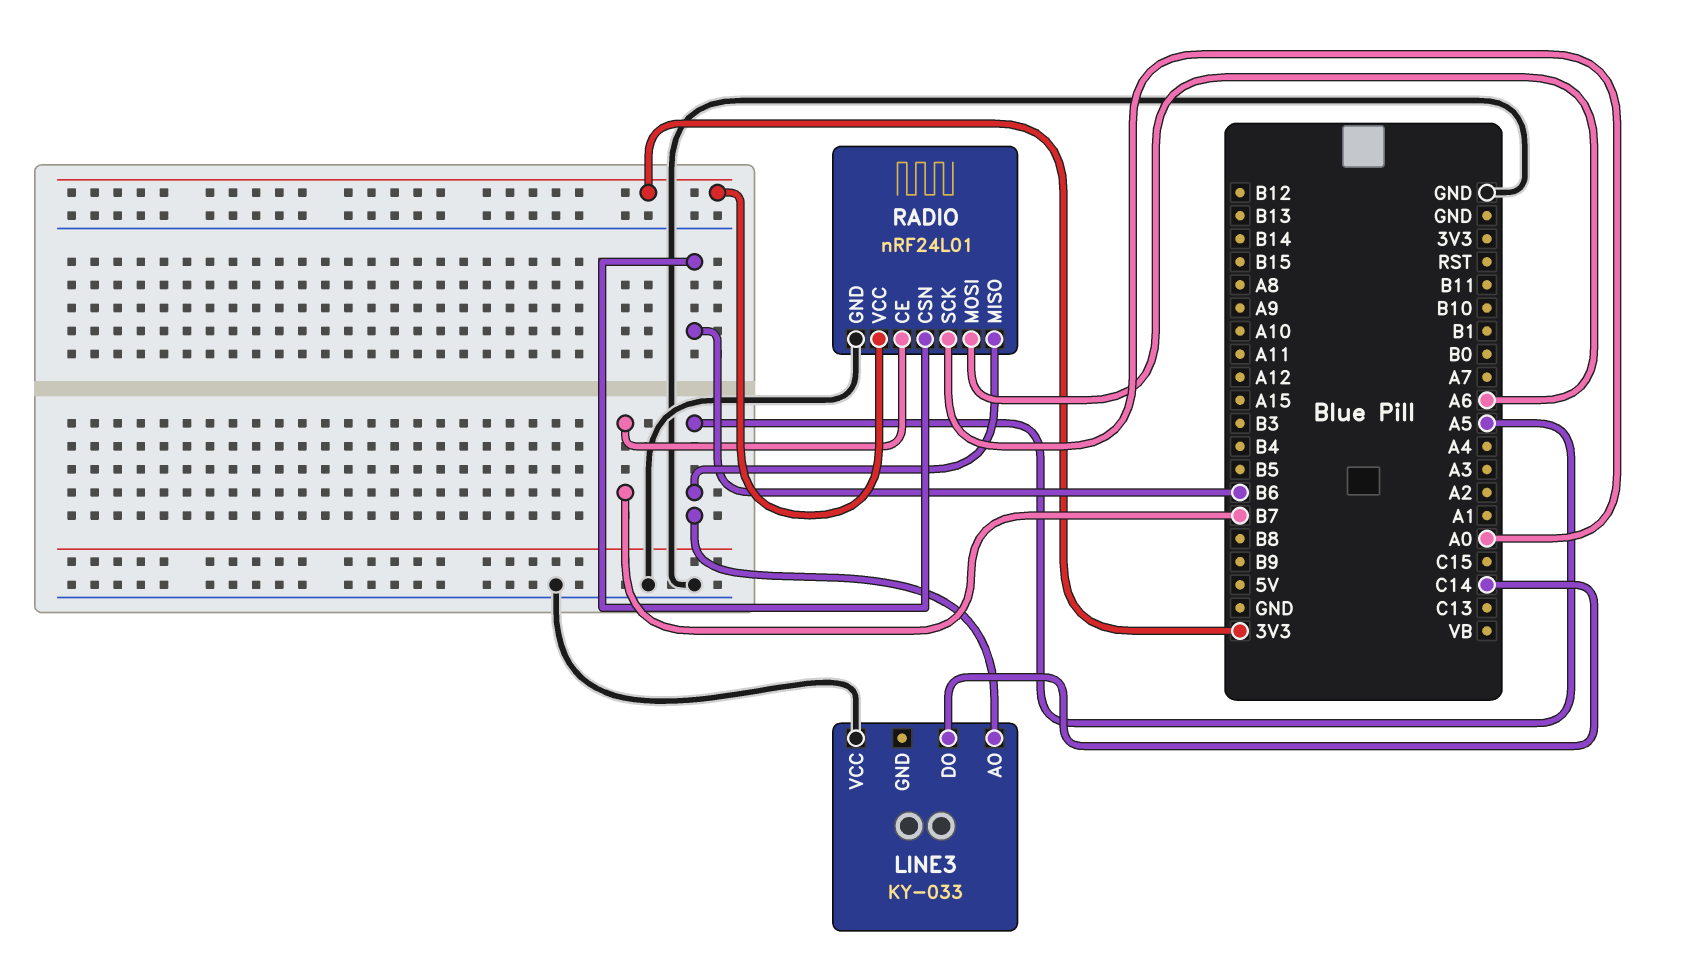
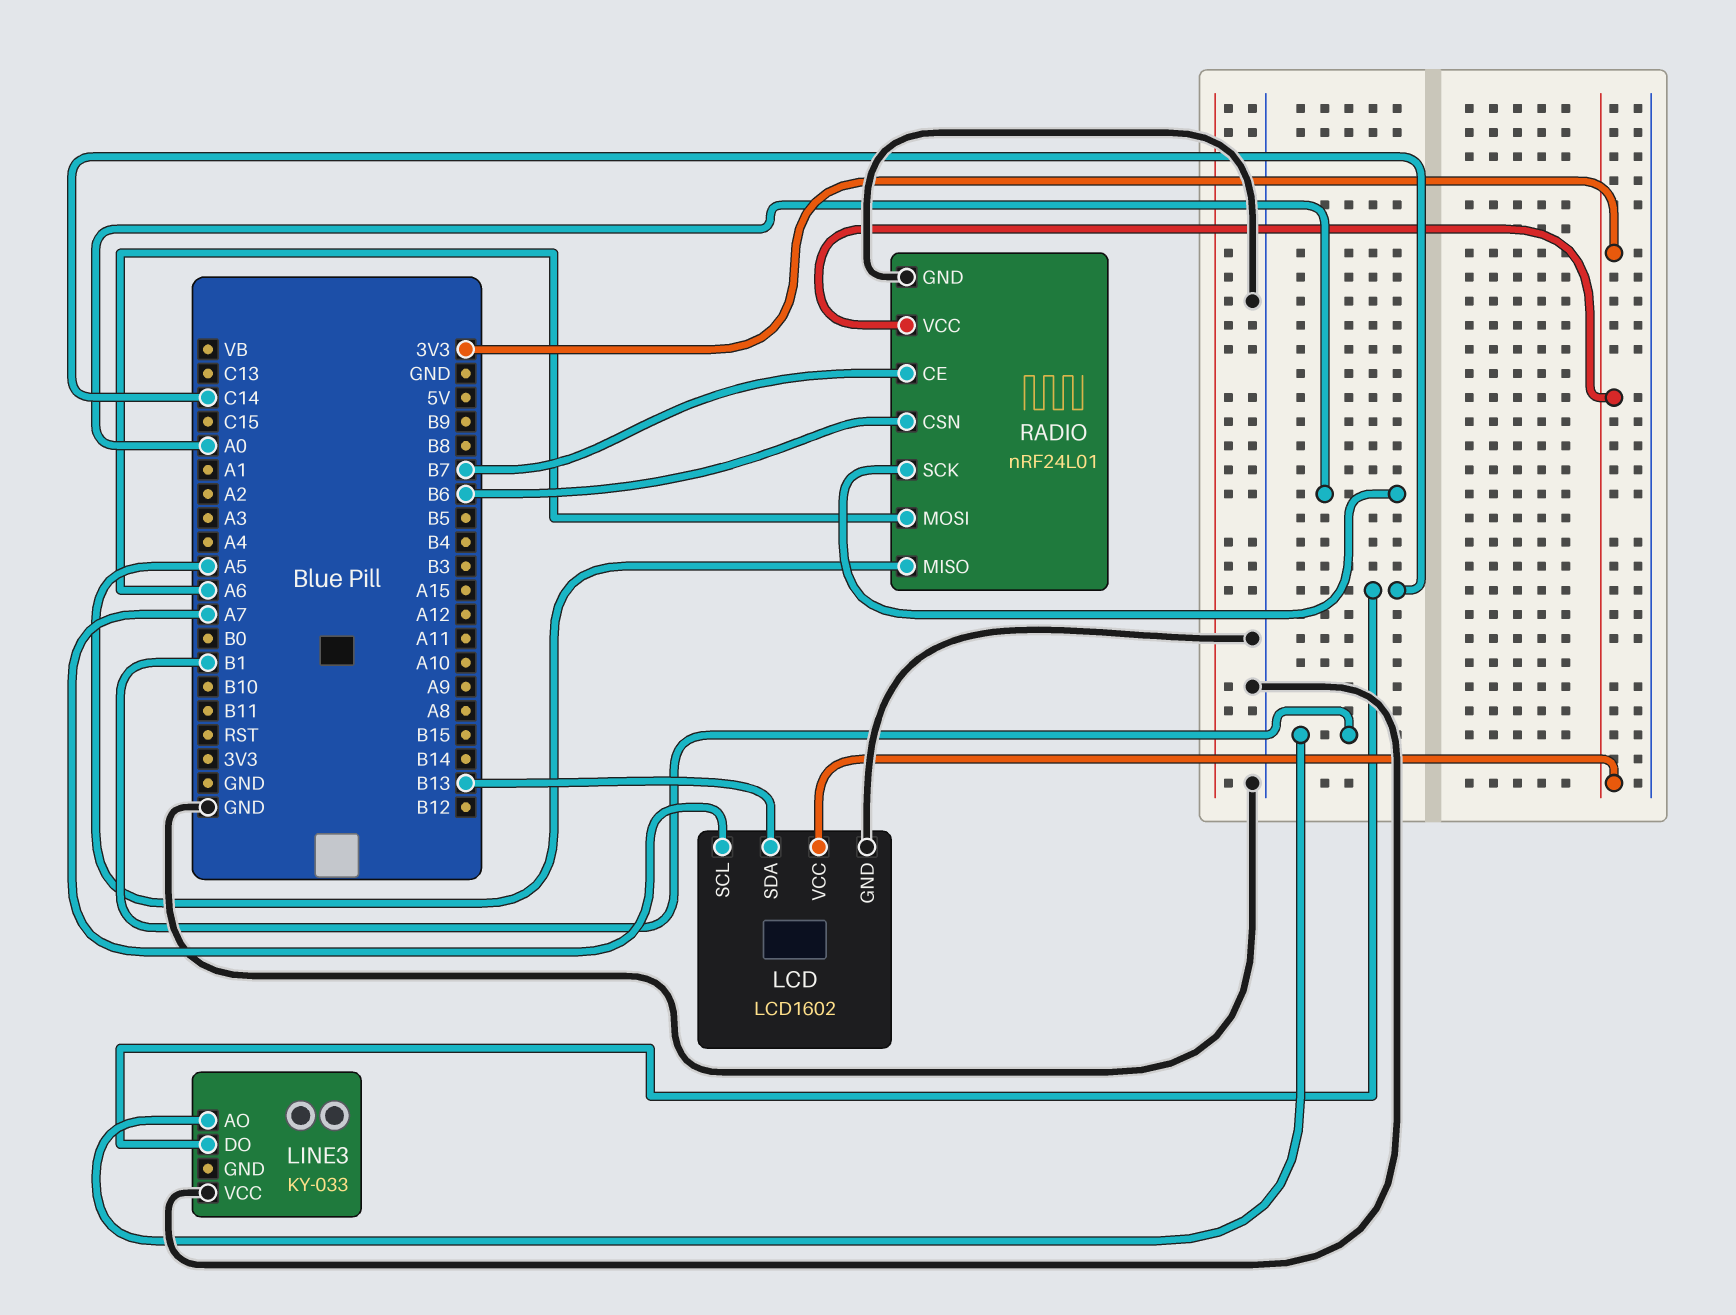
LCD: none -> LCD1602
LCD pin GND: none -> GND
LCD pin SCL: none -> A7
LCD pin SDA: none -> B13
LCD pin VCC: none -> 3V3
LINE3 pin AO: A5 -> B1

